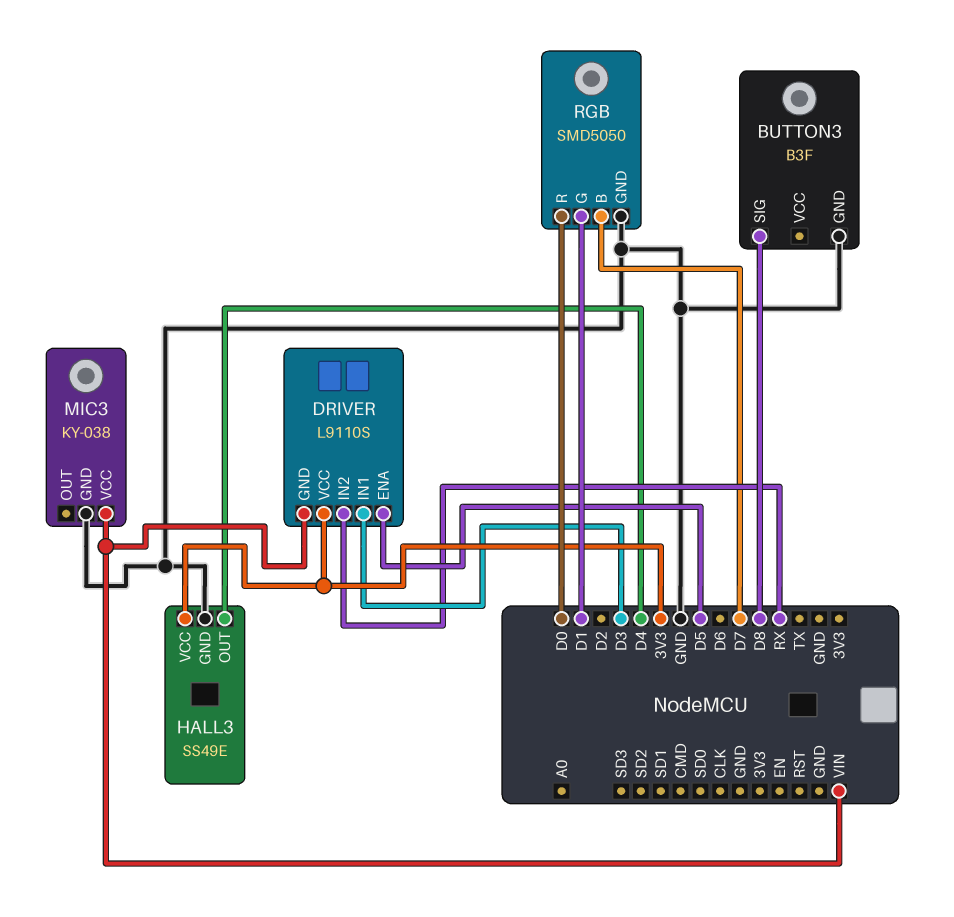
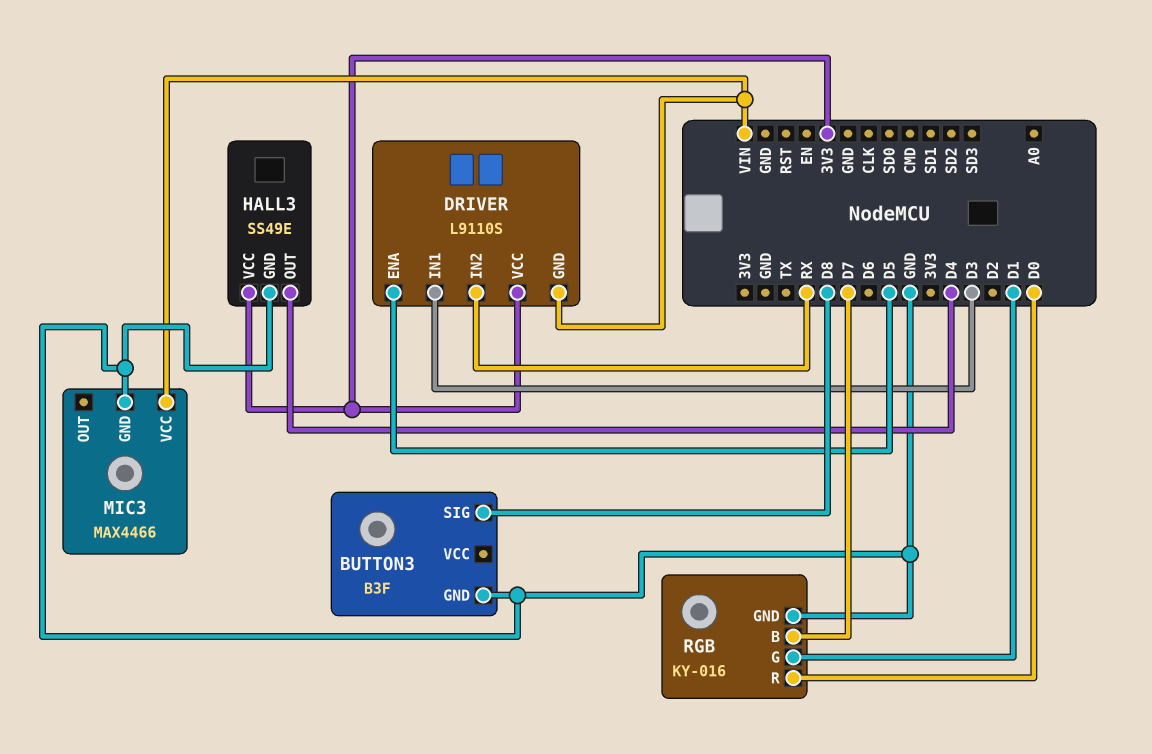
MIC3: KY-038 -> MAX4466
RGB: SMD5050 -> KY-016

